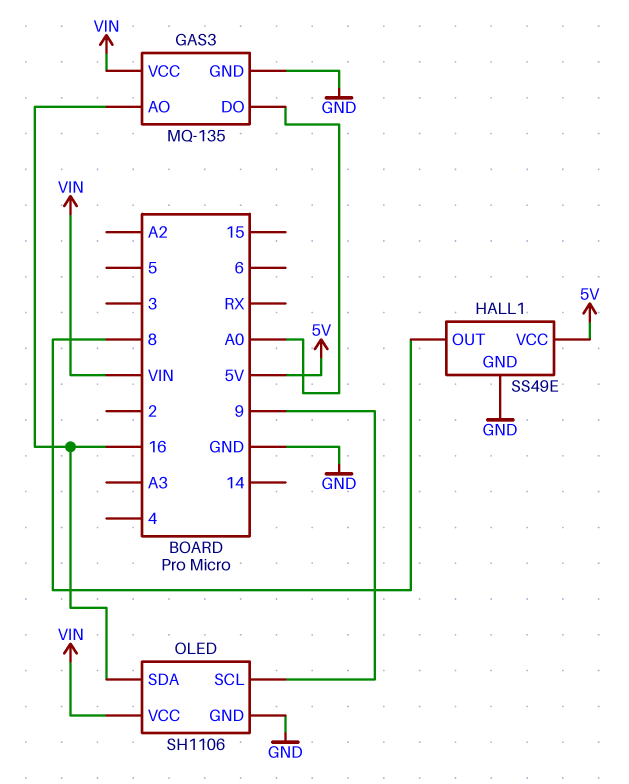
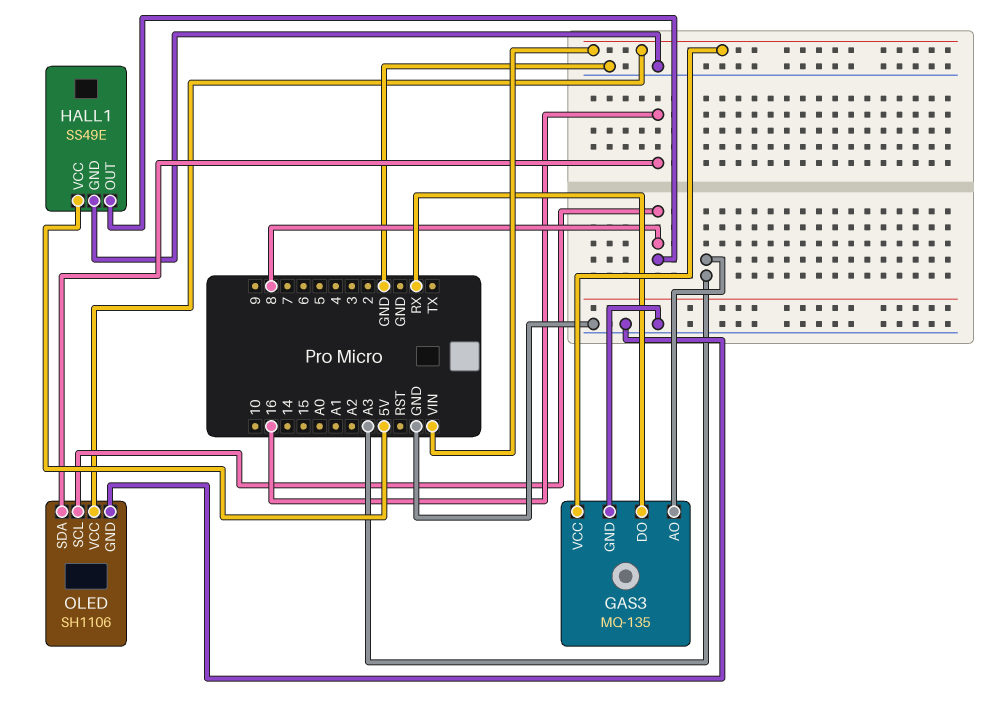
GAS3 pin AO: 16 -> A3
GAS3 pin DO: A0 -> RX
OLED pin SCL: 9 -> 8

